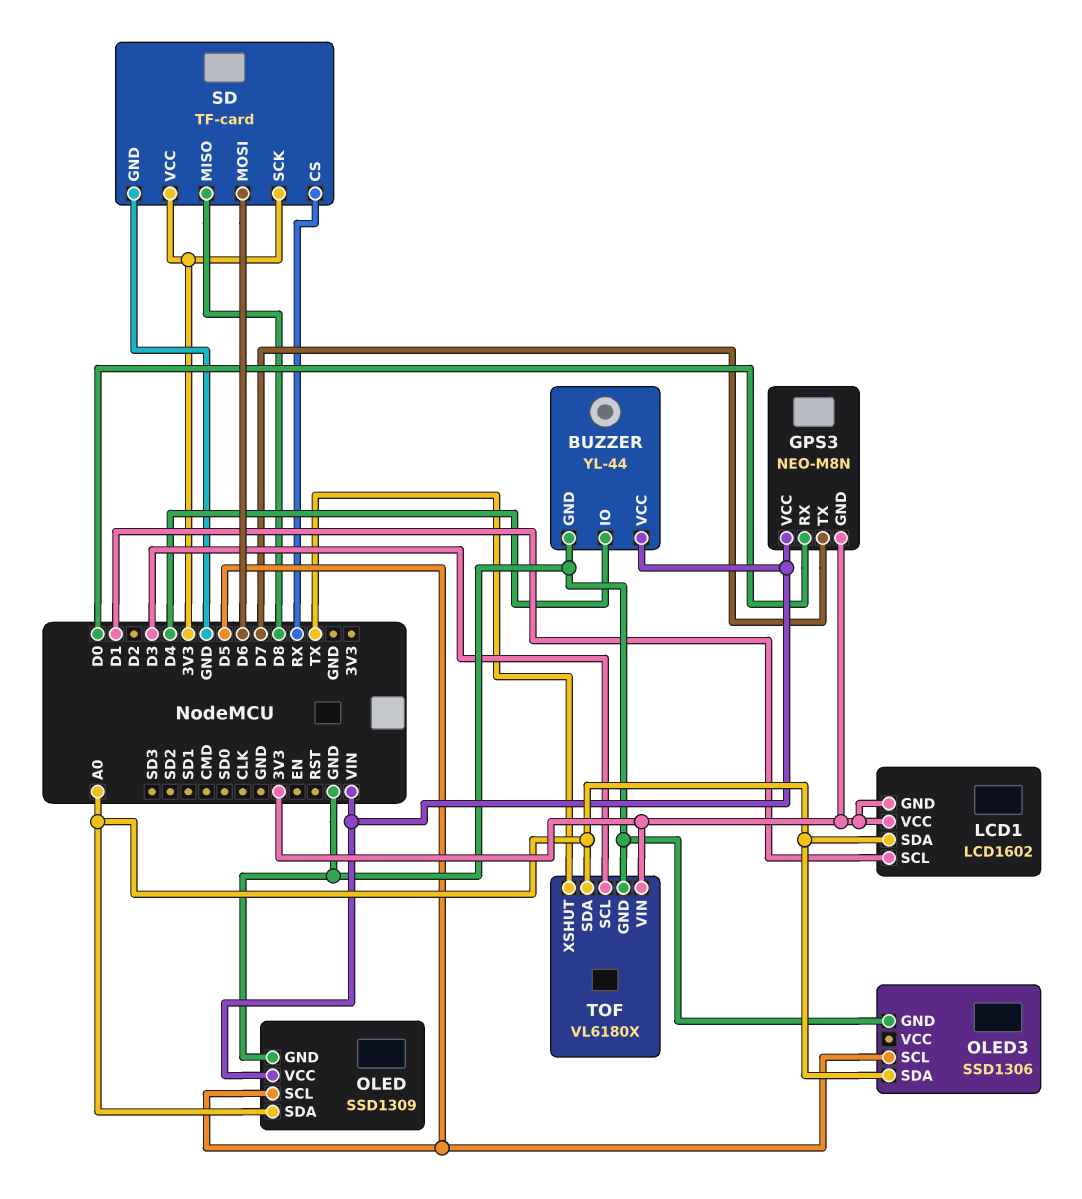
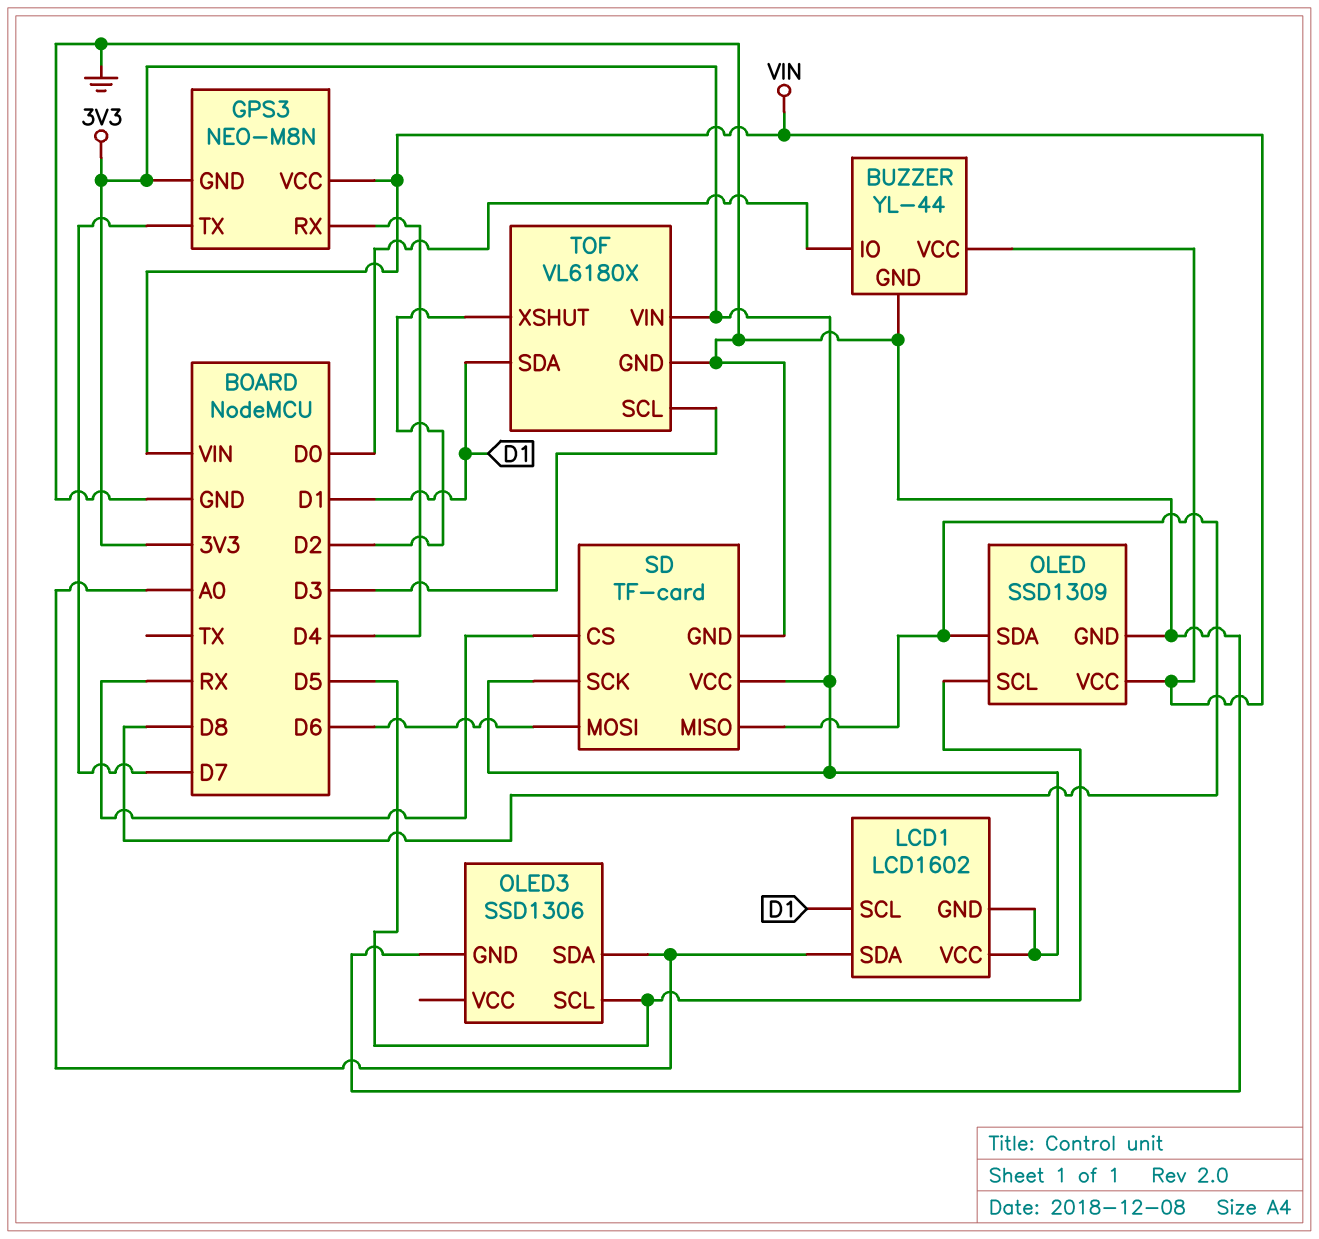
BUZZER pin IO: D4 -> D0
GPS3 pin RX: D0 -> D4
OLED pin SDA: A0 -> D8
TOF pin SDA: A0 -> D1
TOF pin XSHUT: TX -> D2

